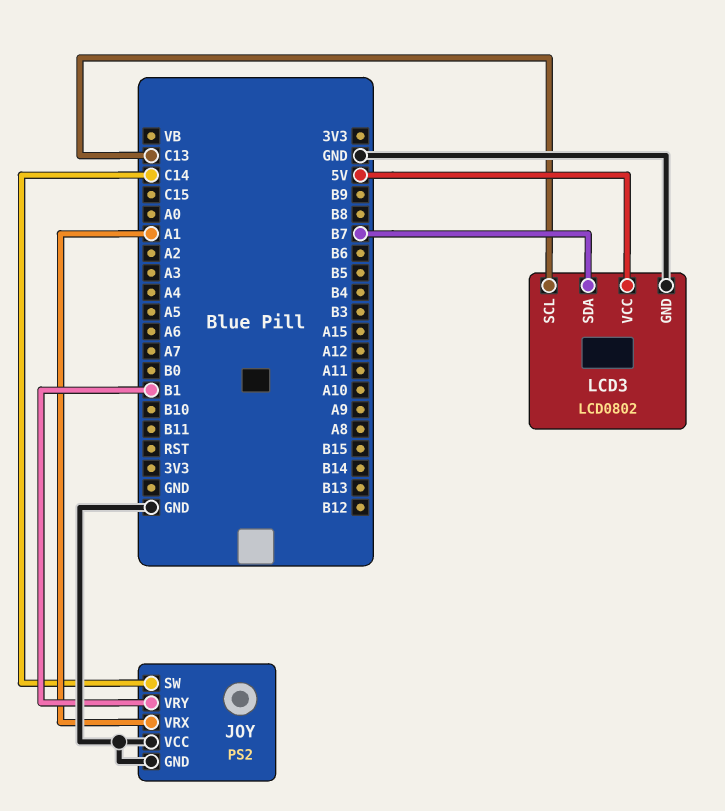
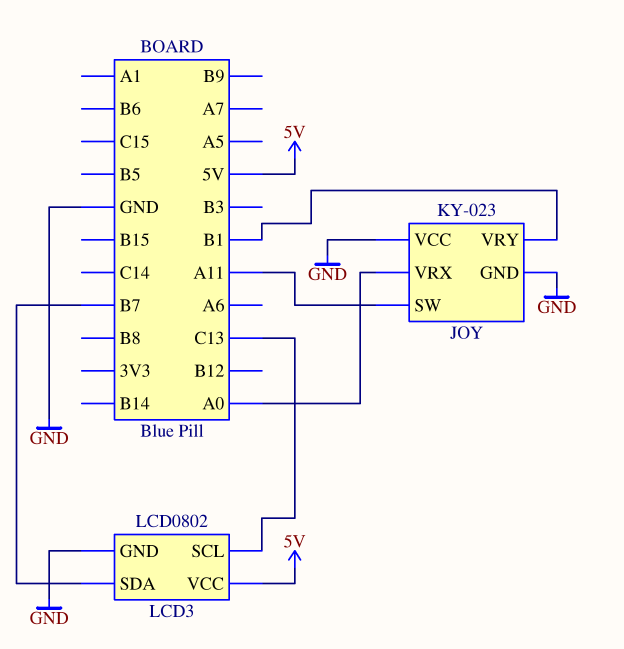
JOY: PS2 -> KY-023
JOY pin SW: C14 -> A11
JOY pin VRX: A1 -> A0

